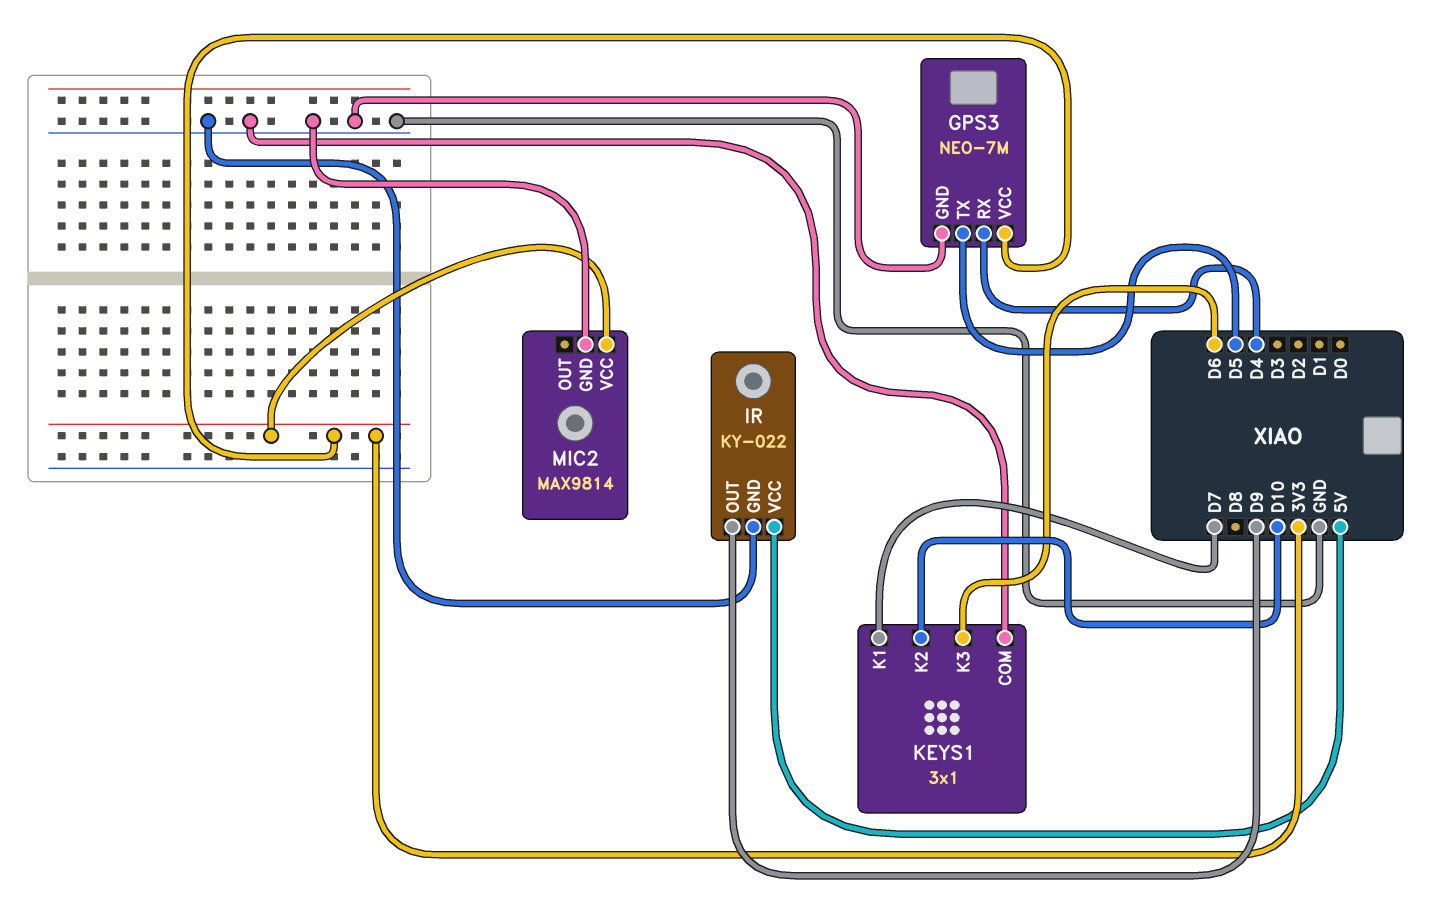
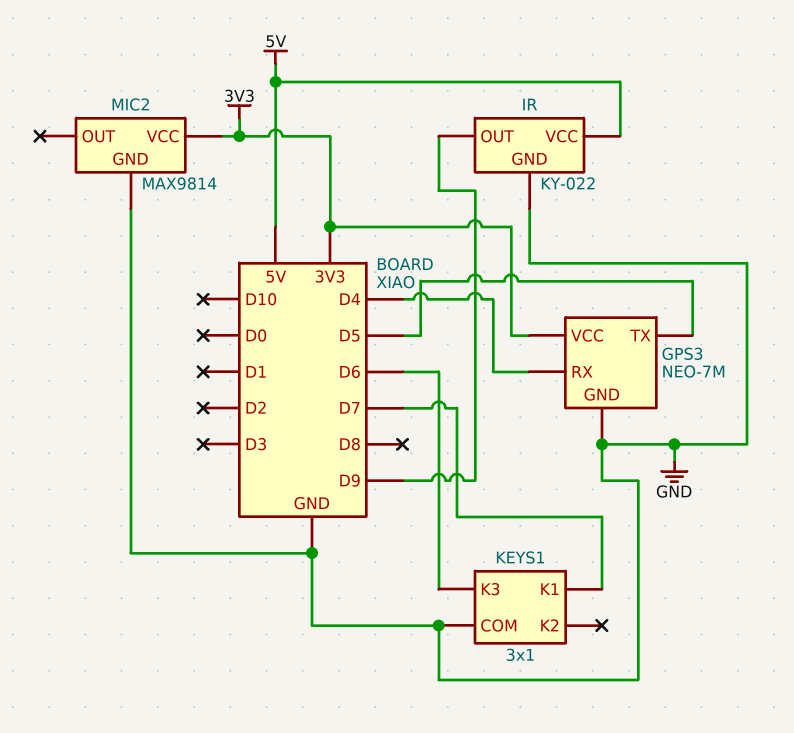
KEYS1 pin K2: D10 -> none

